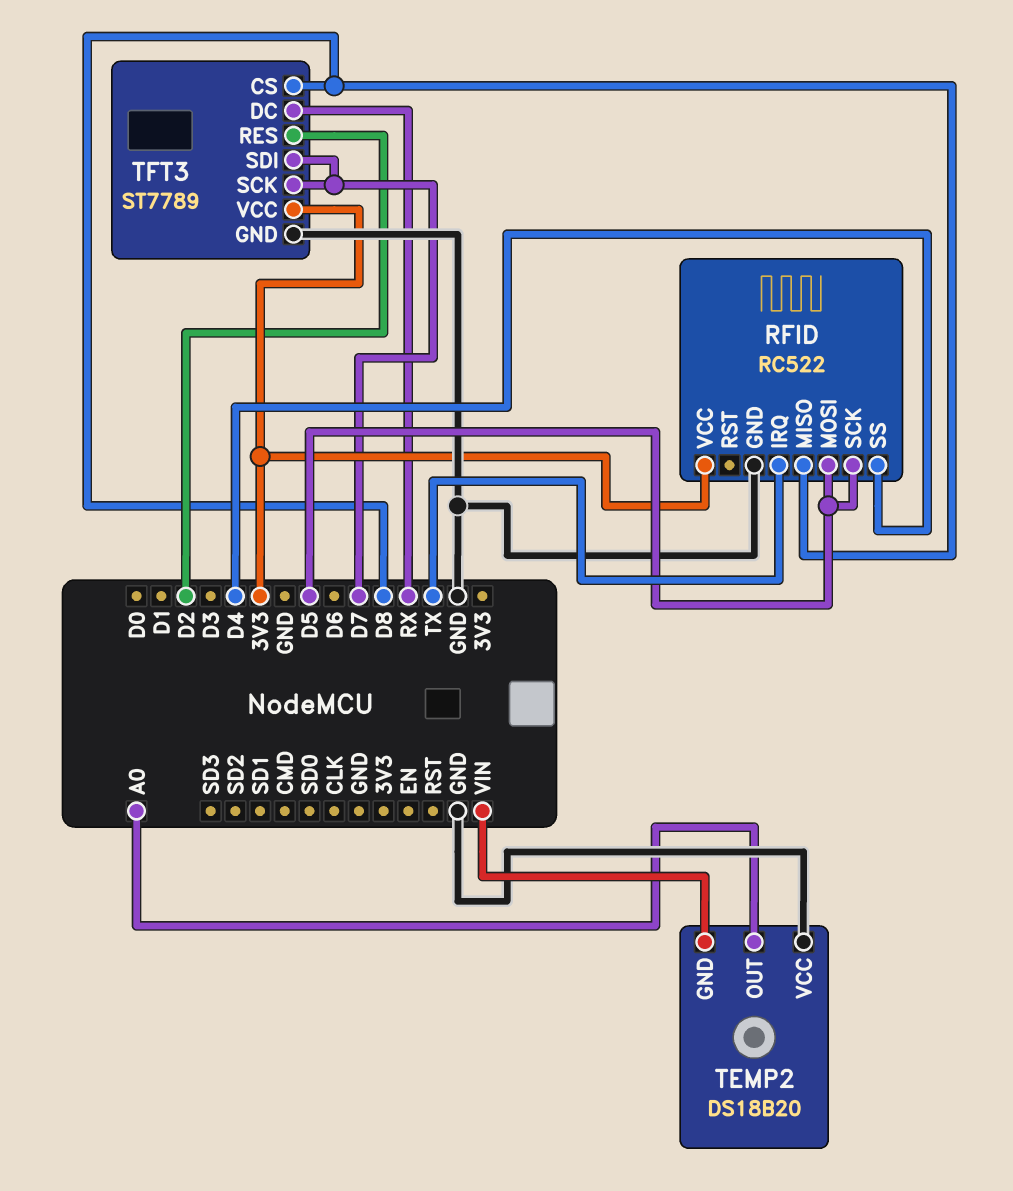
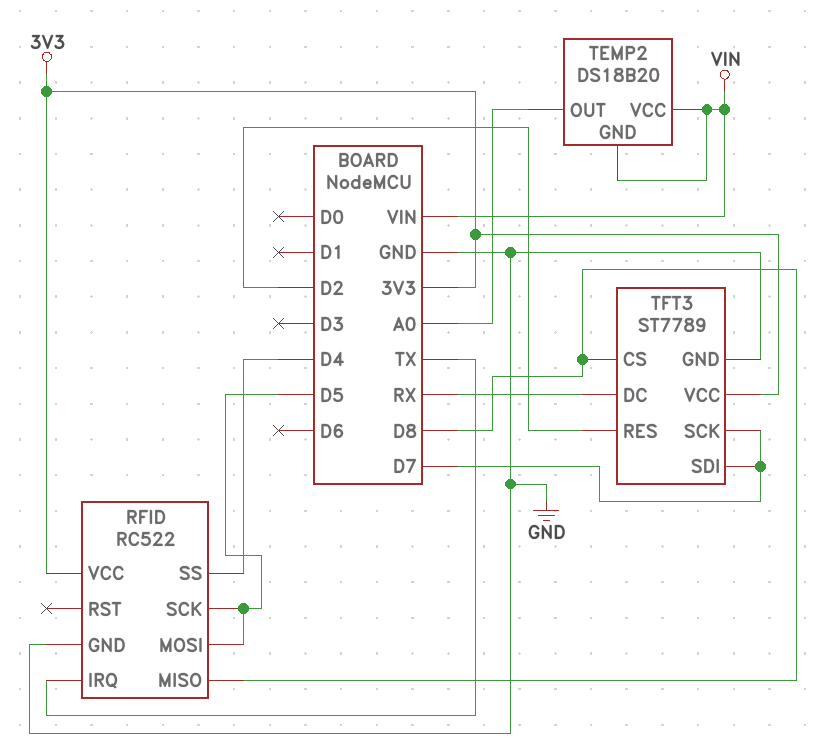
TEMP2 pin VCC: GND -> VIN

